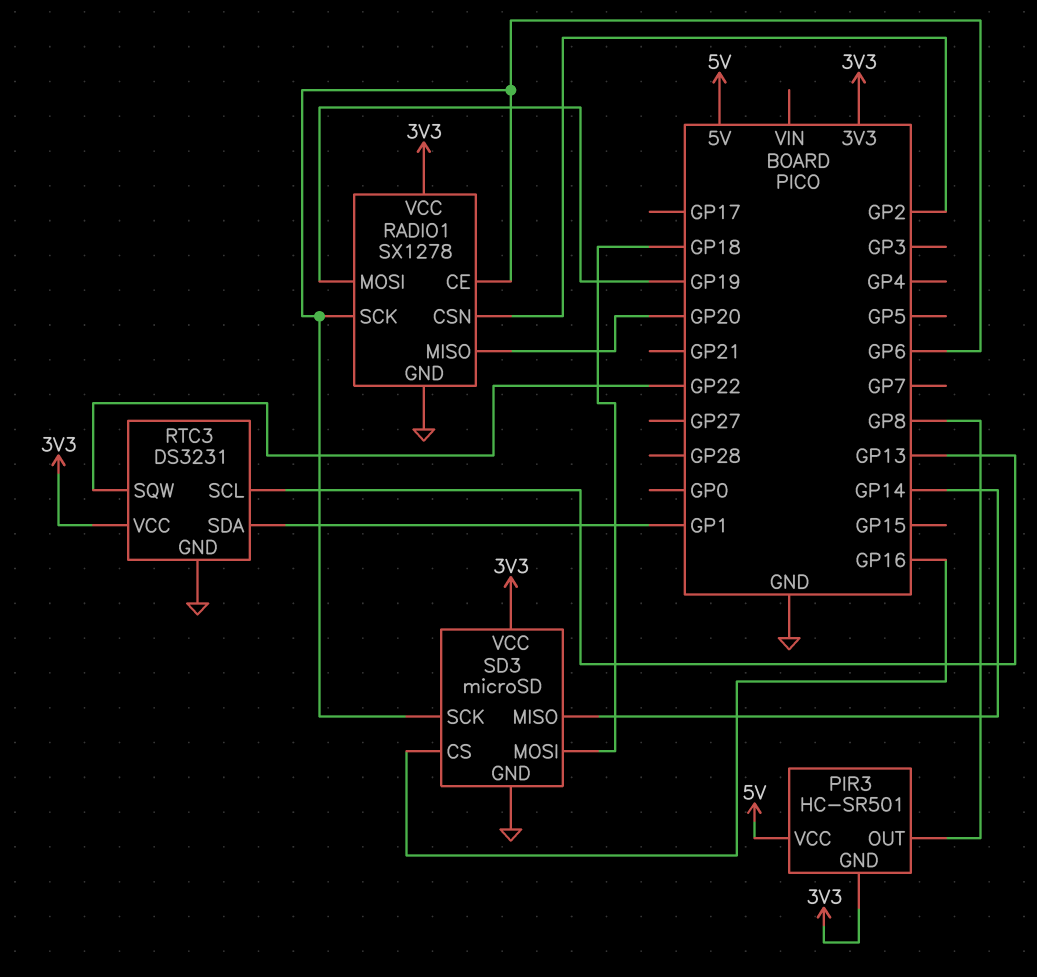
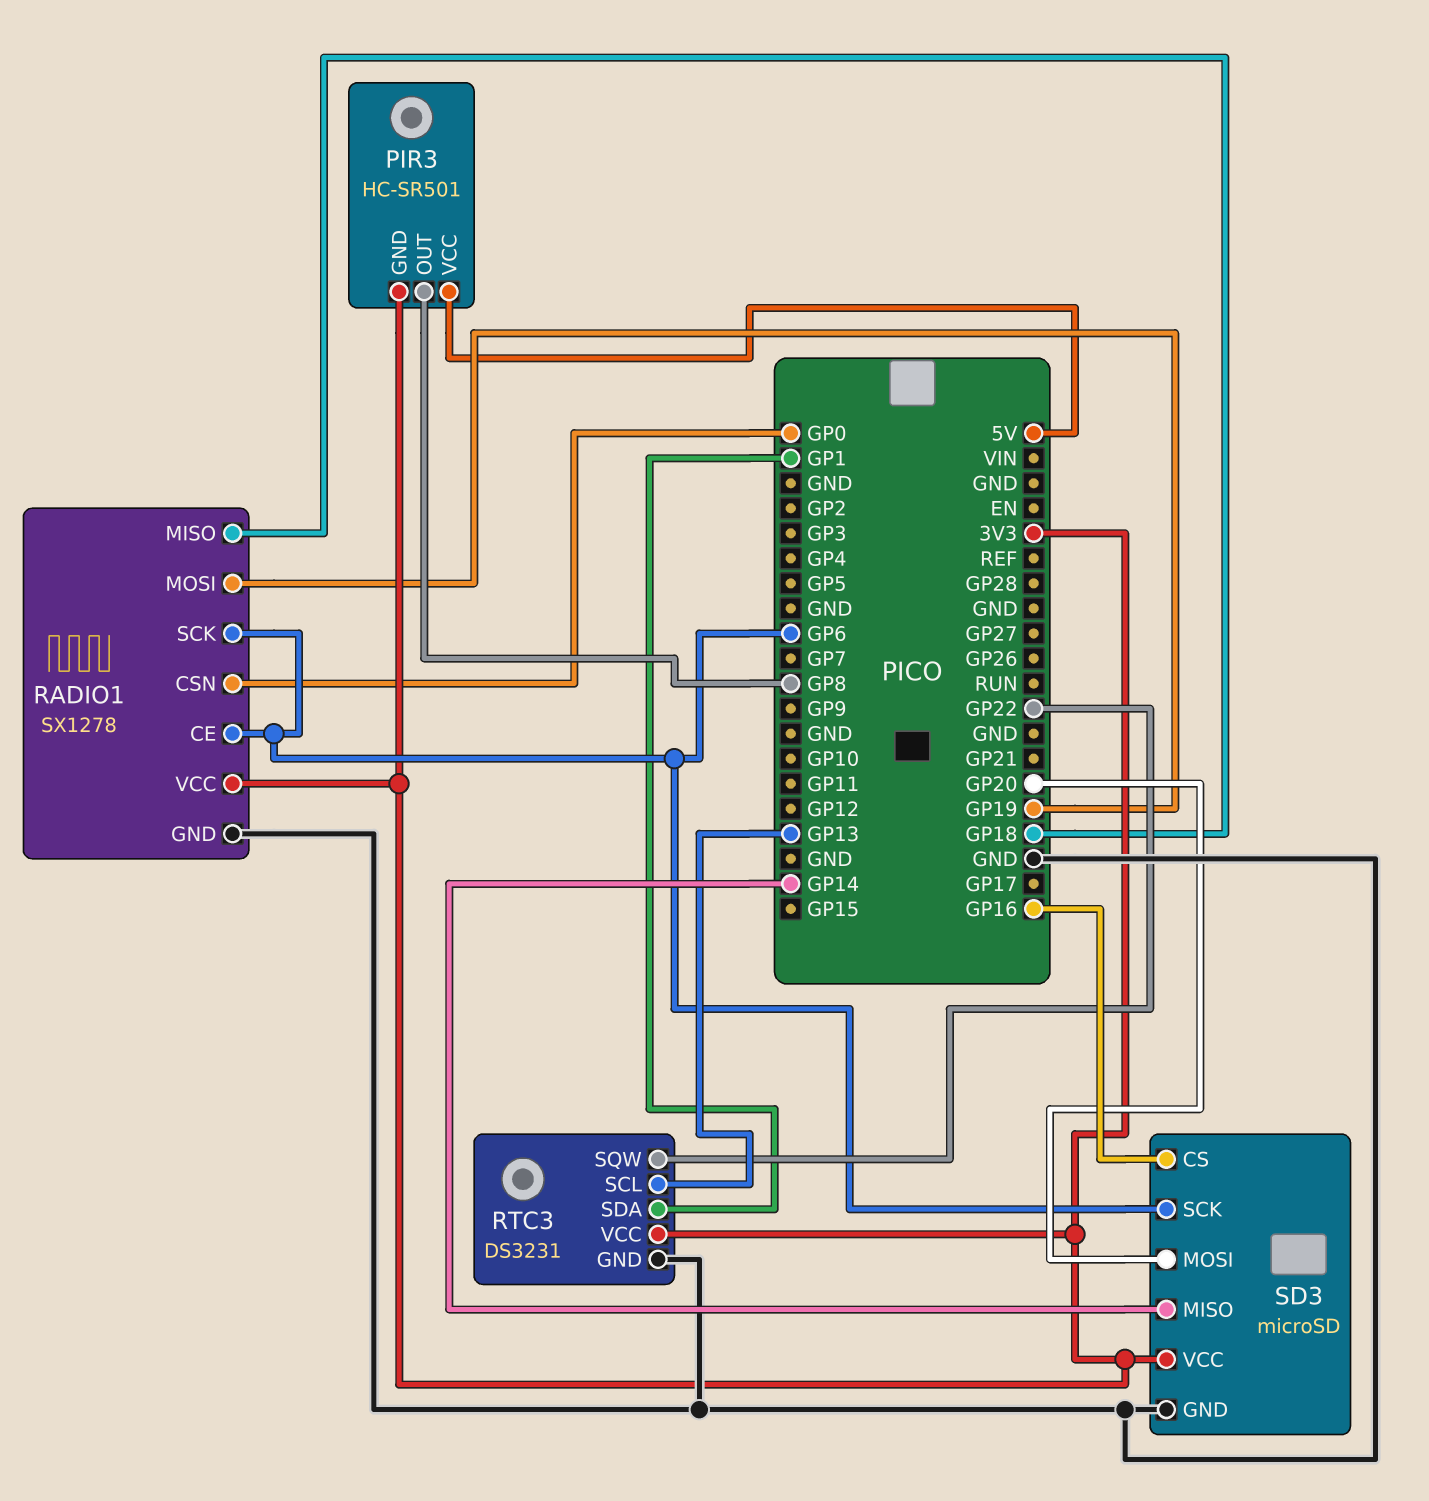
RADIO1 pin CSN: GP2 -> GP0
RADIO1 pin MISO: GP20 -> GP18
SD3 pin MOSI: GP18 -> GP20

